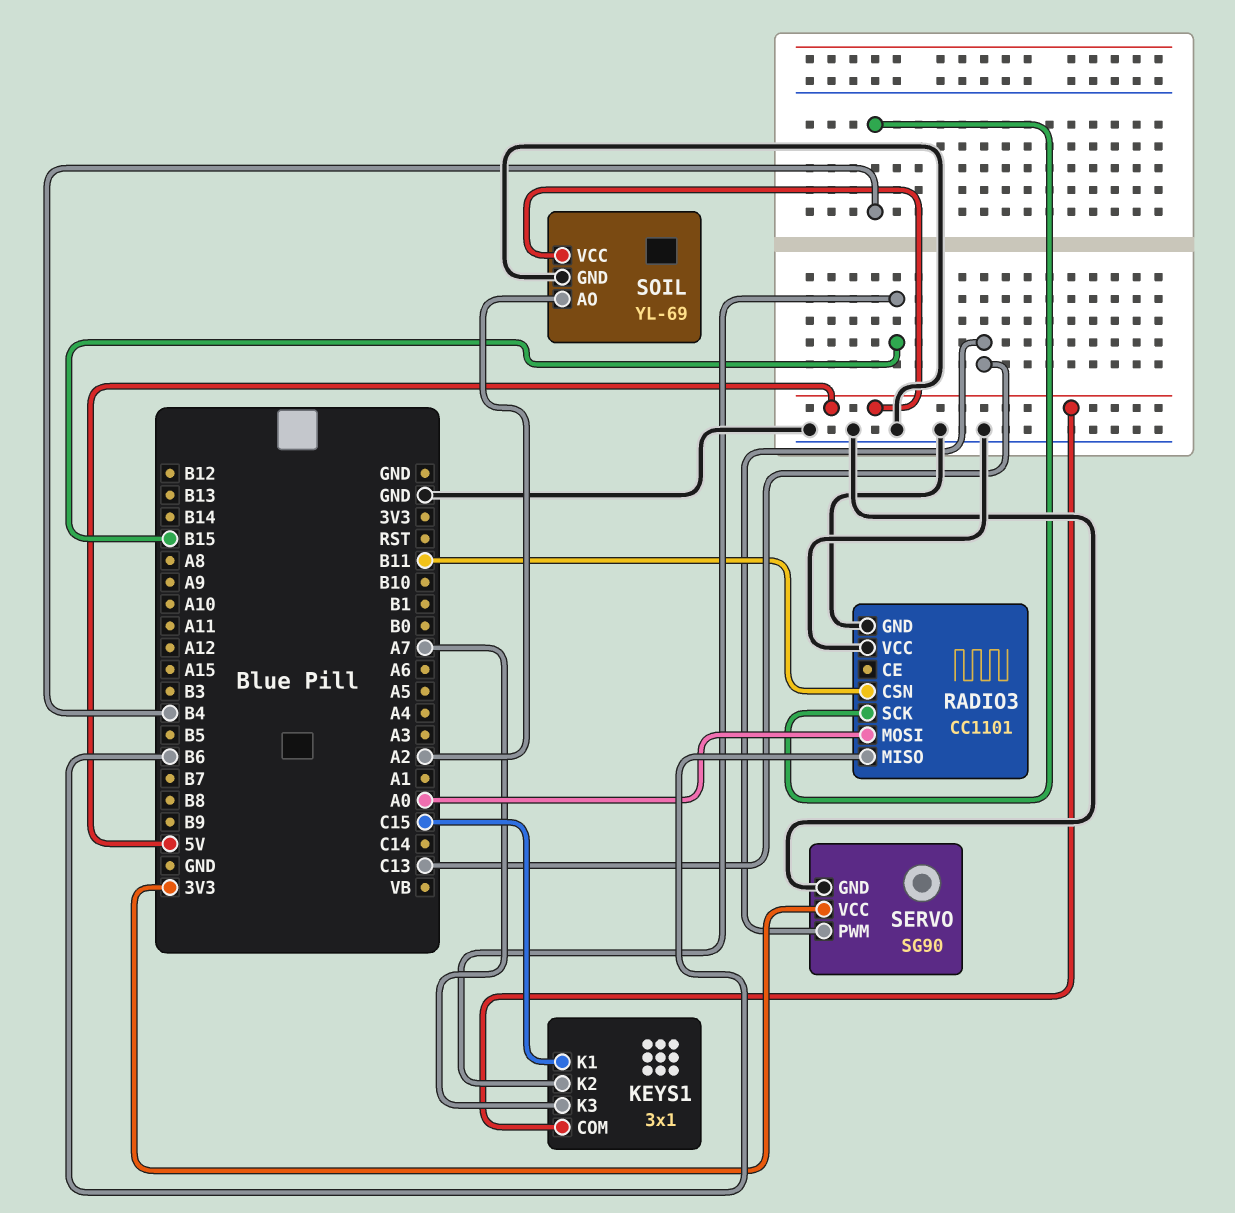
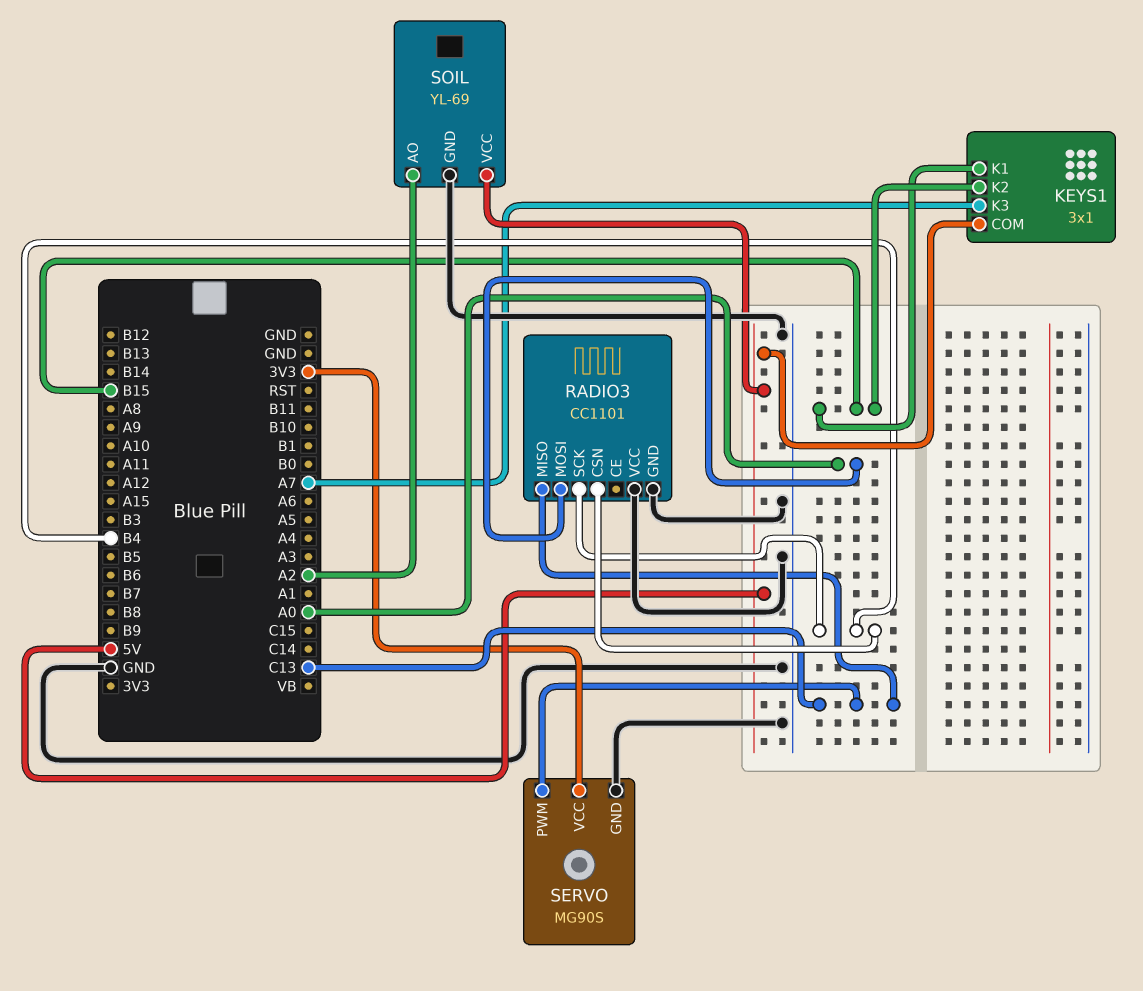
KEYS1 pin K1: C15 -> B15
RADIO3 pin CSN: B11 -> B4
RADIO3 pin MISO: B6 -> C13
SERVO: SG90 -> MG90S

